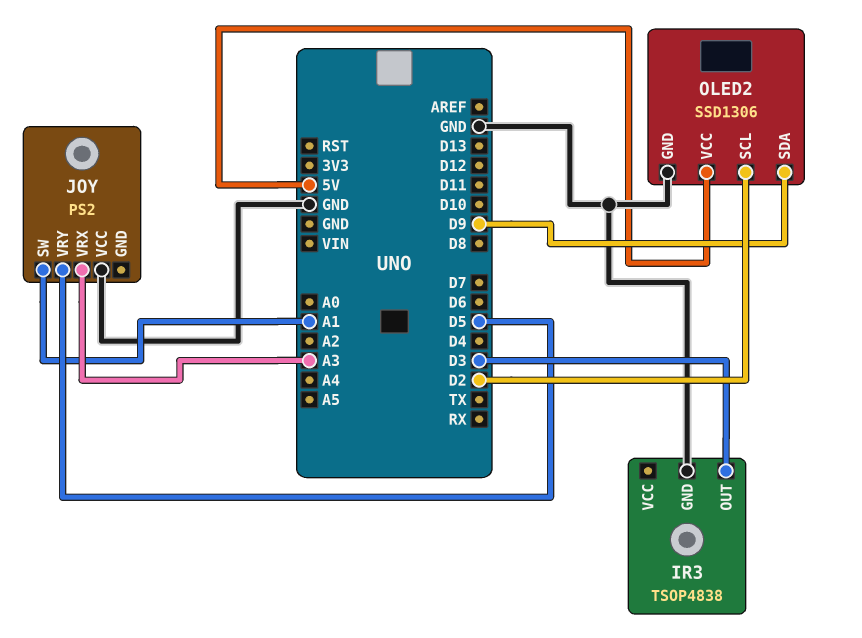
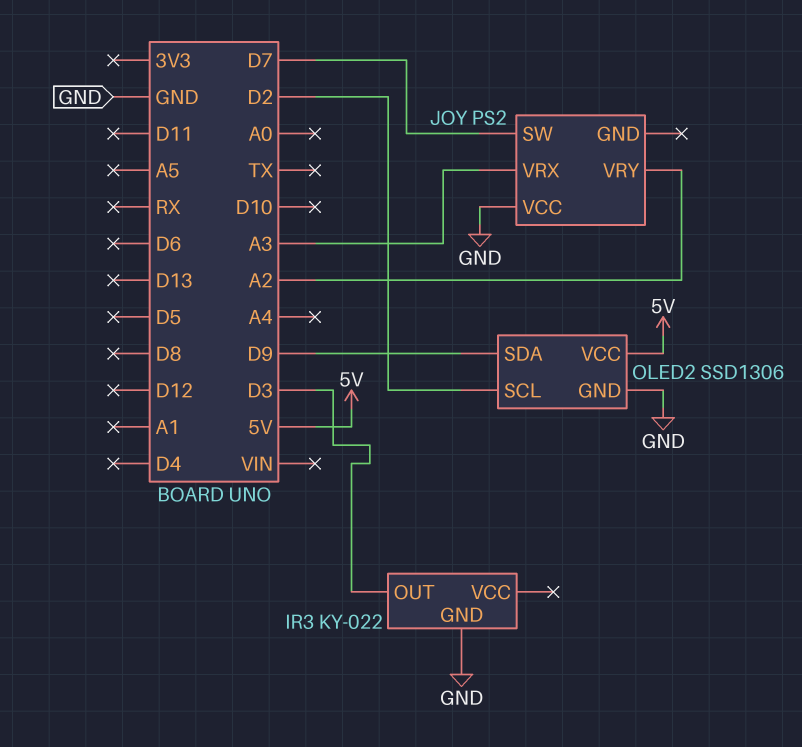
IR3: TSOP4838 -> KY-022
JOY pin SW: A1 -> D7
JOY pin VRY: D5 -> A2

